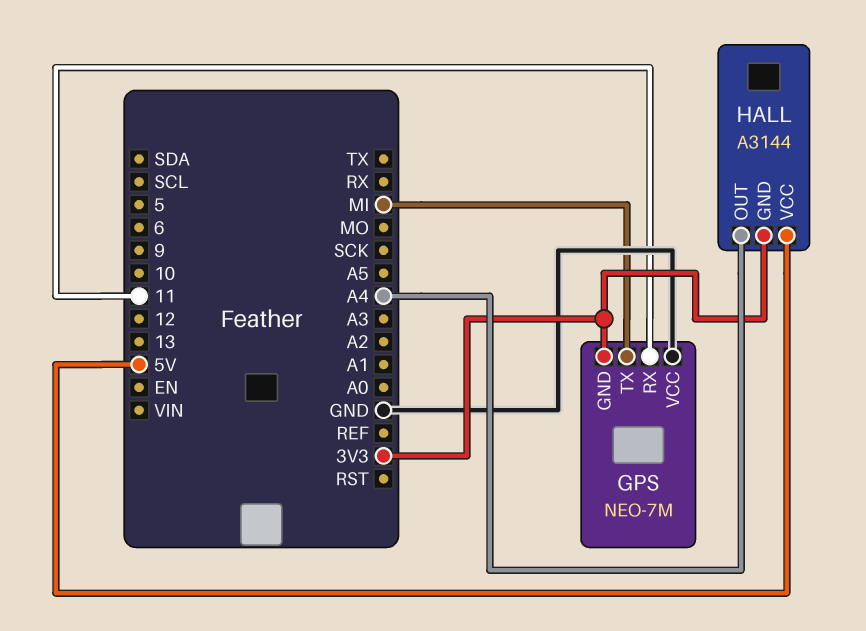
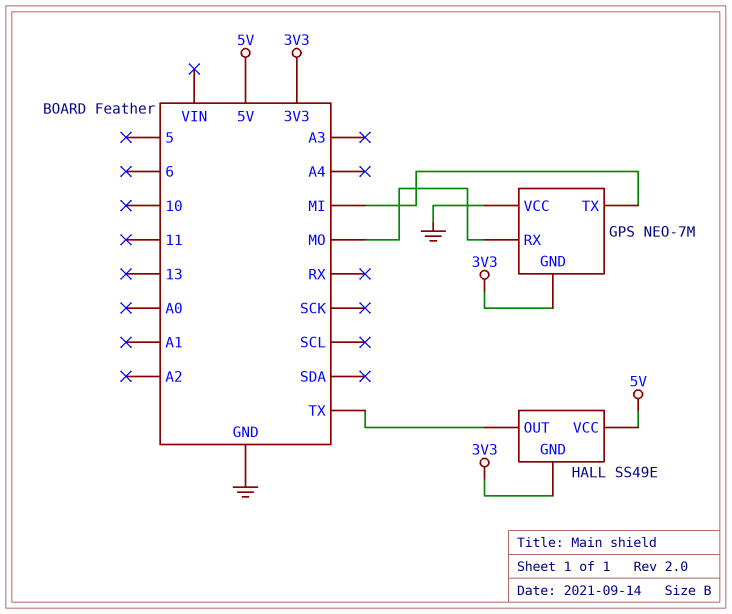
GPS pin RX: 11 -> MO
HALL: A3144 -> SS49E
HALL pin OUT: A4 -> TX

